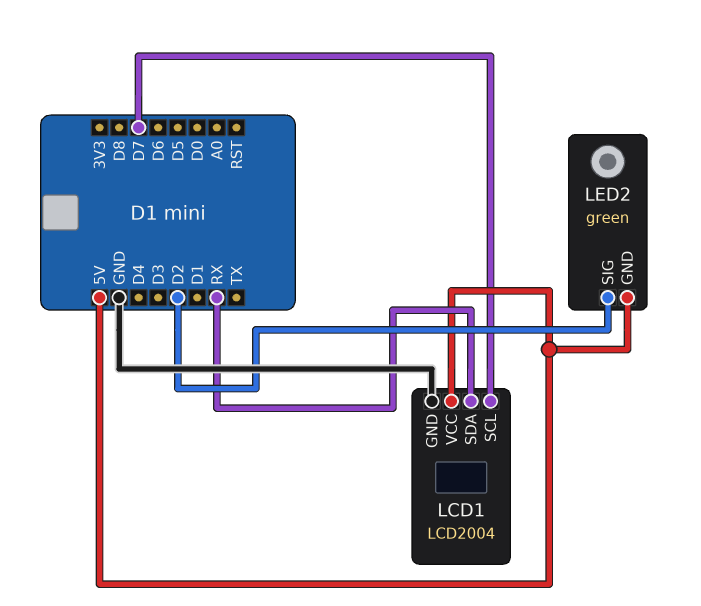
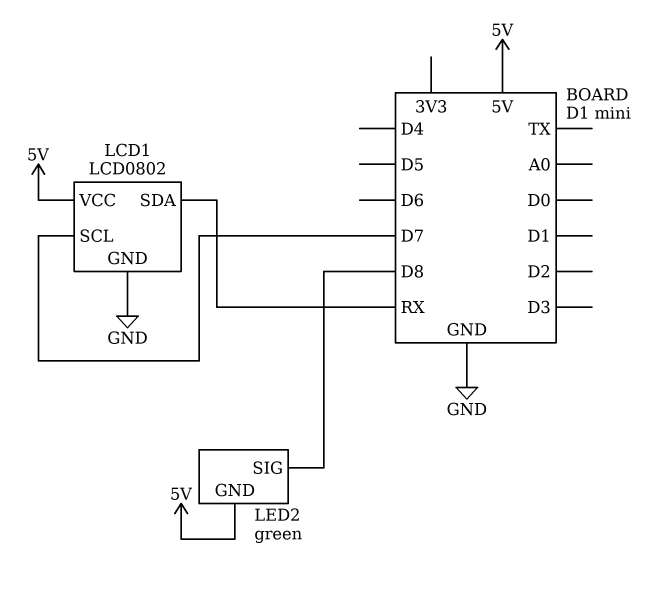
LCD1: LCD2004 -> LCD0802
LED2 pin SIG: D2 -> D8

